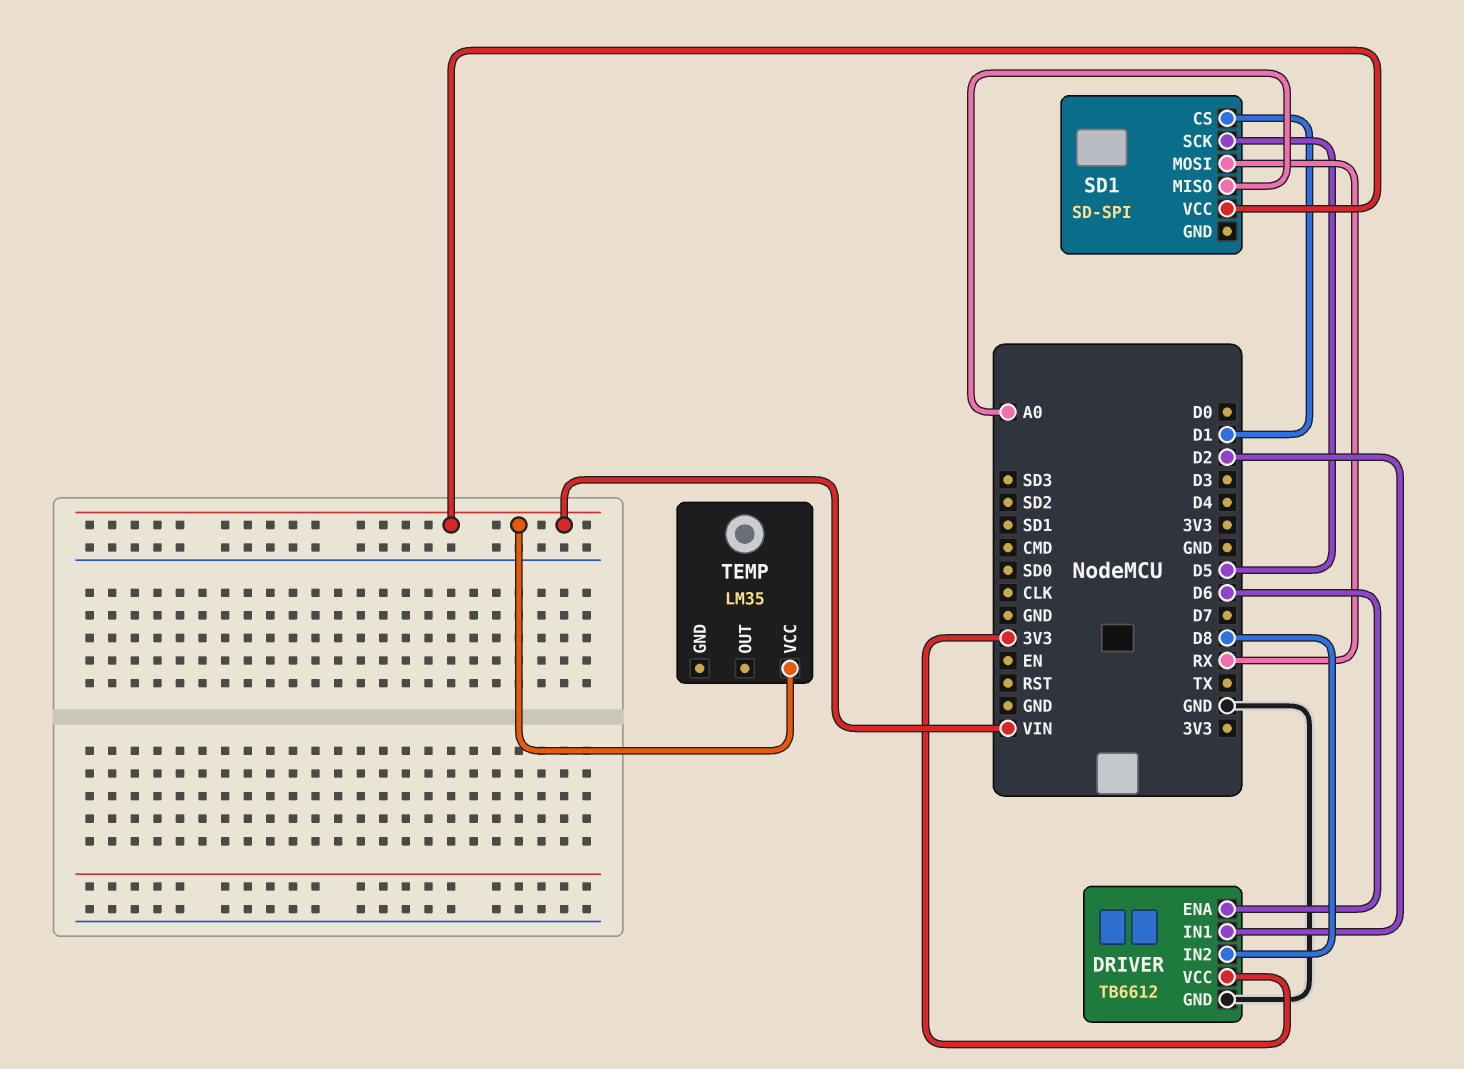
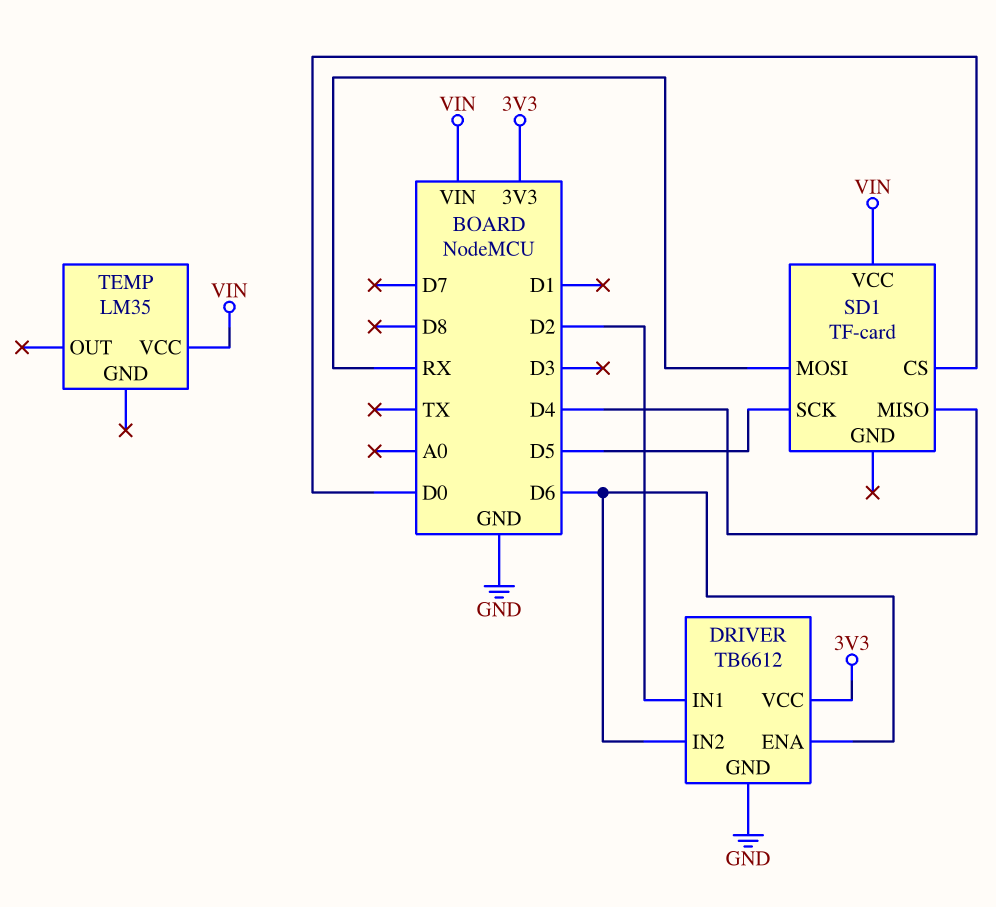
DRIVER pin IN2: D8 -> D6
SD1: SD-SPI -> TF-card
SD1 pin CS: D1 -> D0
SD1 pin MISO: A0 -> D4

